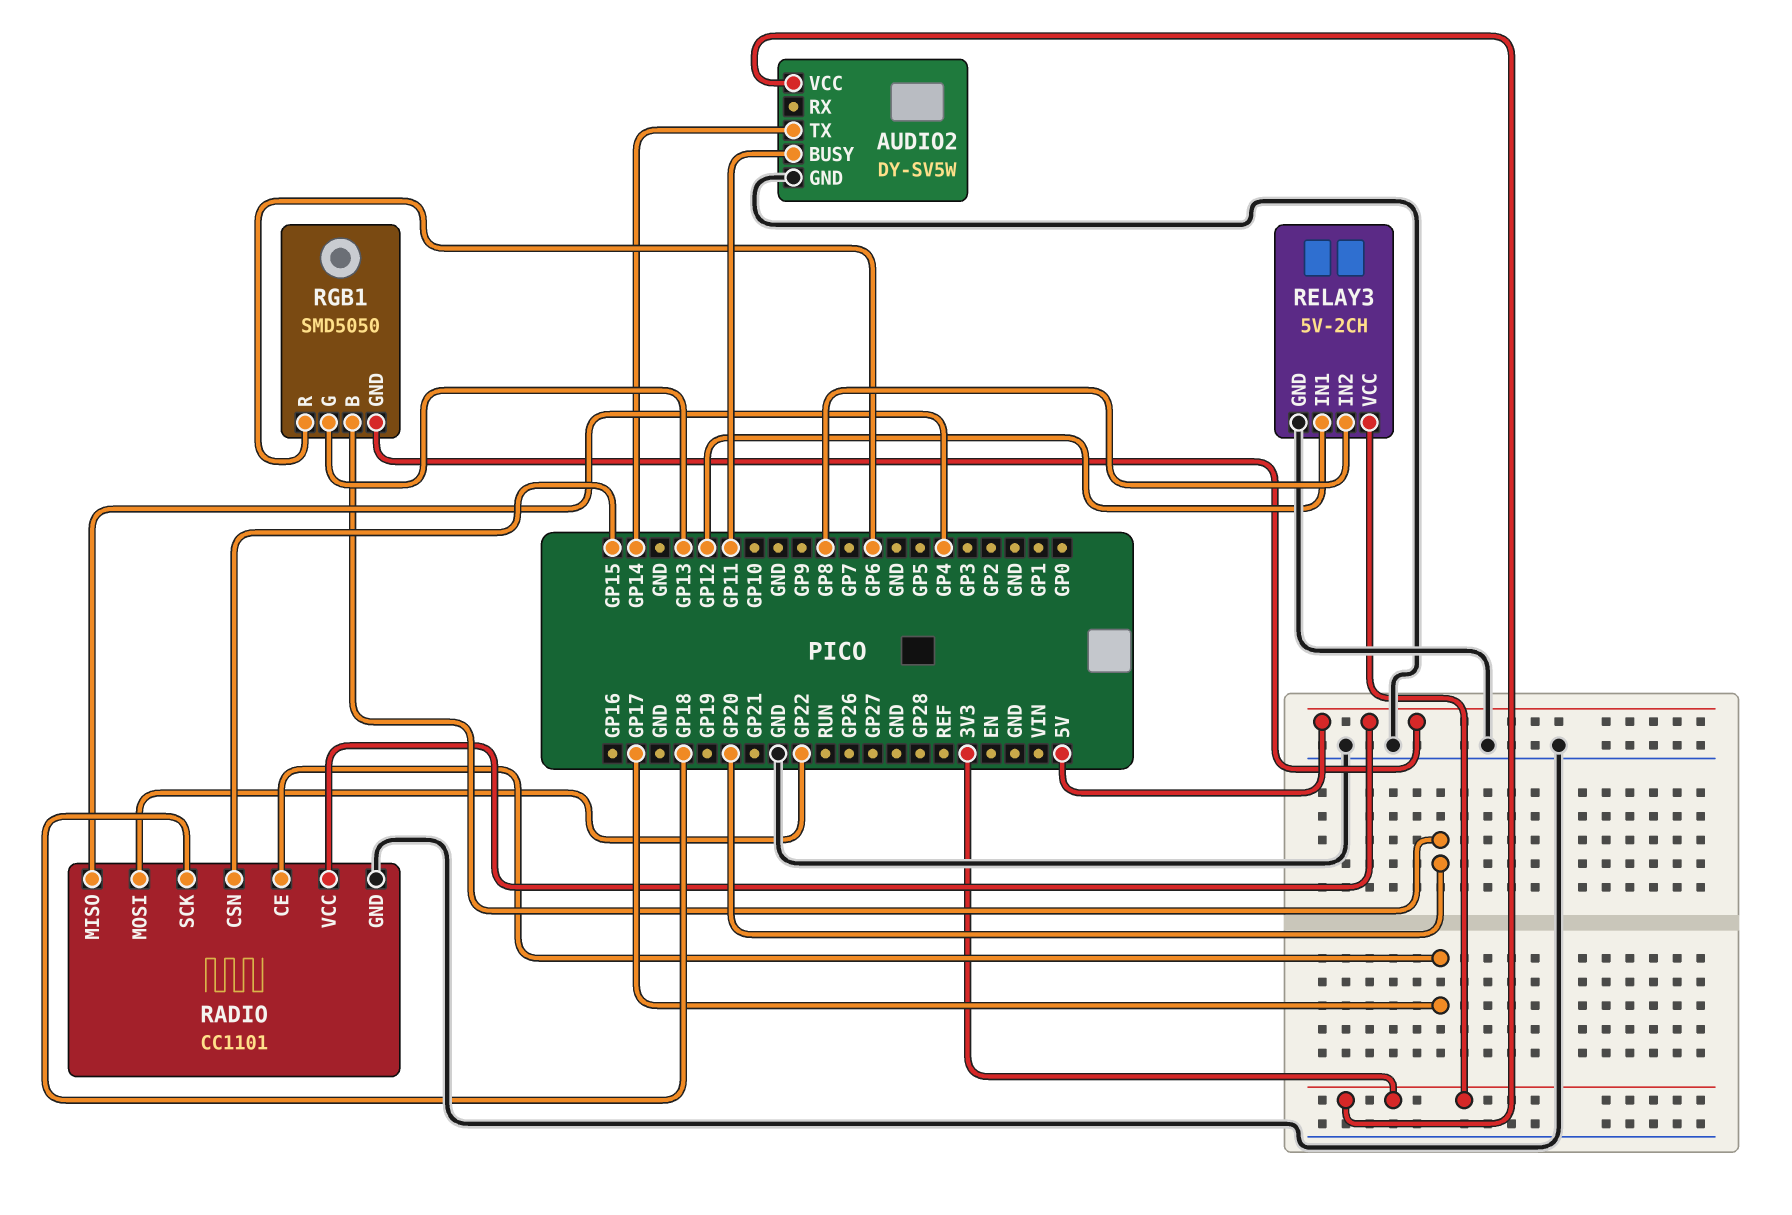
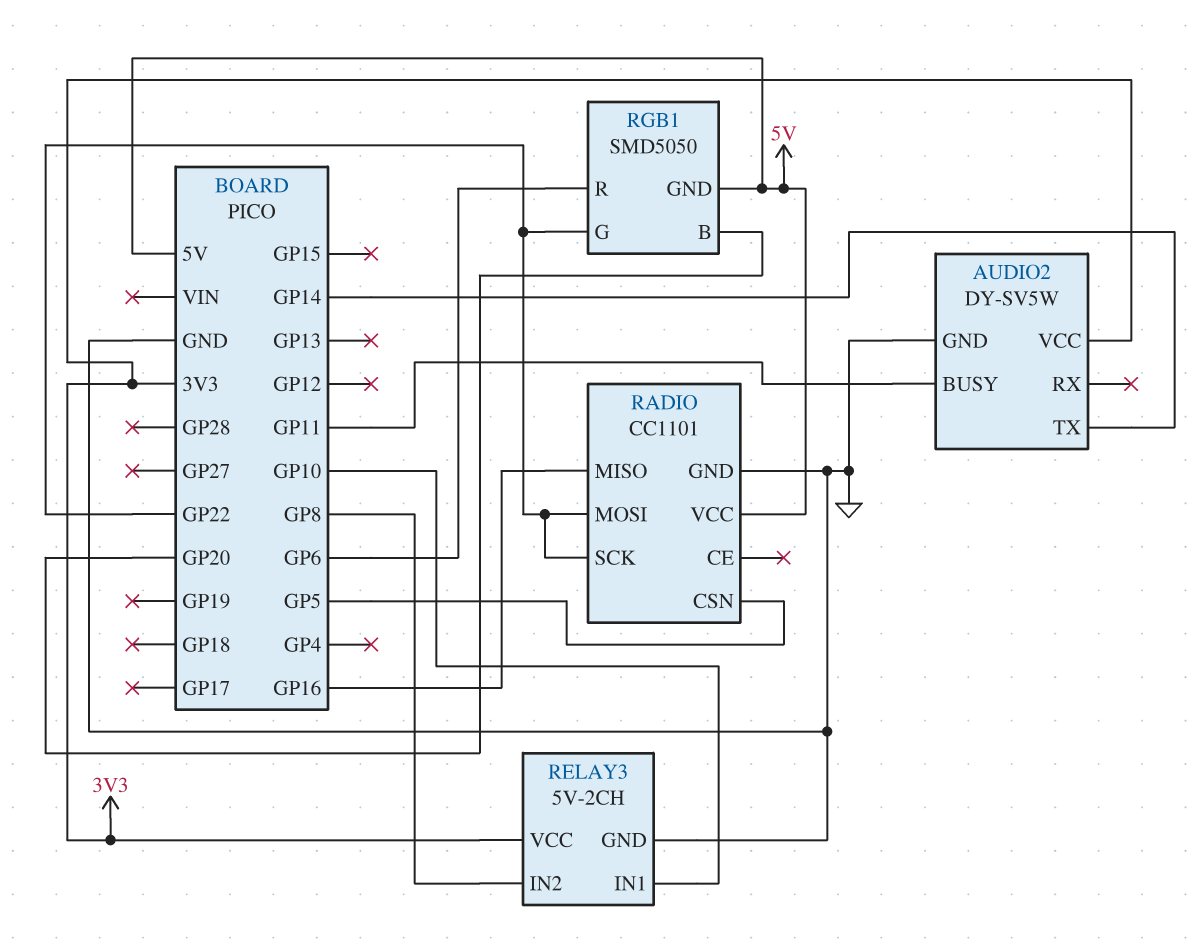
RADIO pin CE: GP17 -> none
RADIO pin CSN: GP15 -> GP5
RADIO pin MISO: GP4 -> GP16
RADIO pin SCK: GP18 -> GP22
RELAY3 pin IN1: GP12 -> GP10
RGB1 pin G: GP13 -> GP22

